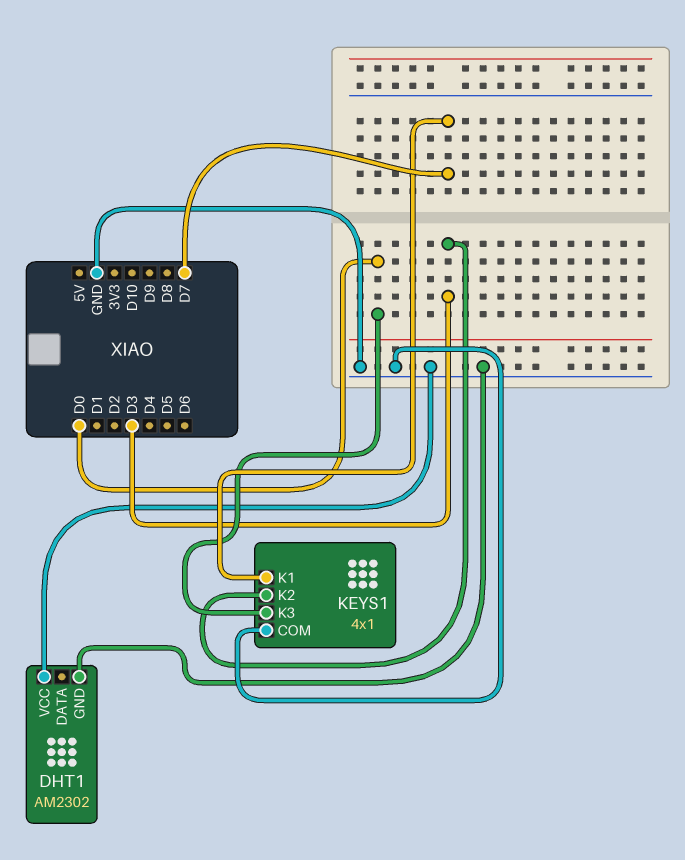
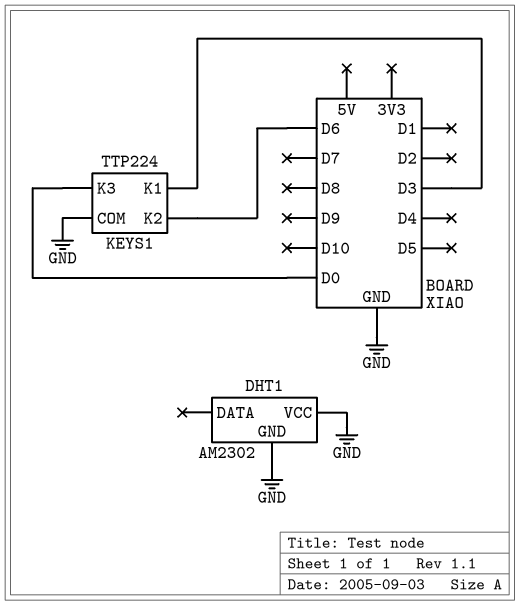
KEYS1: 4x1 -> TTP224
KEYS1 pin K1: D7 -> D3
KEYS1 pin K2: D3 -> D6

